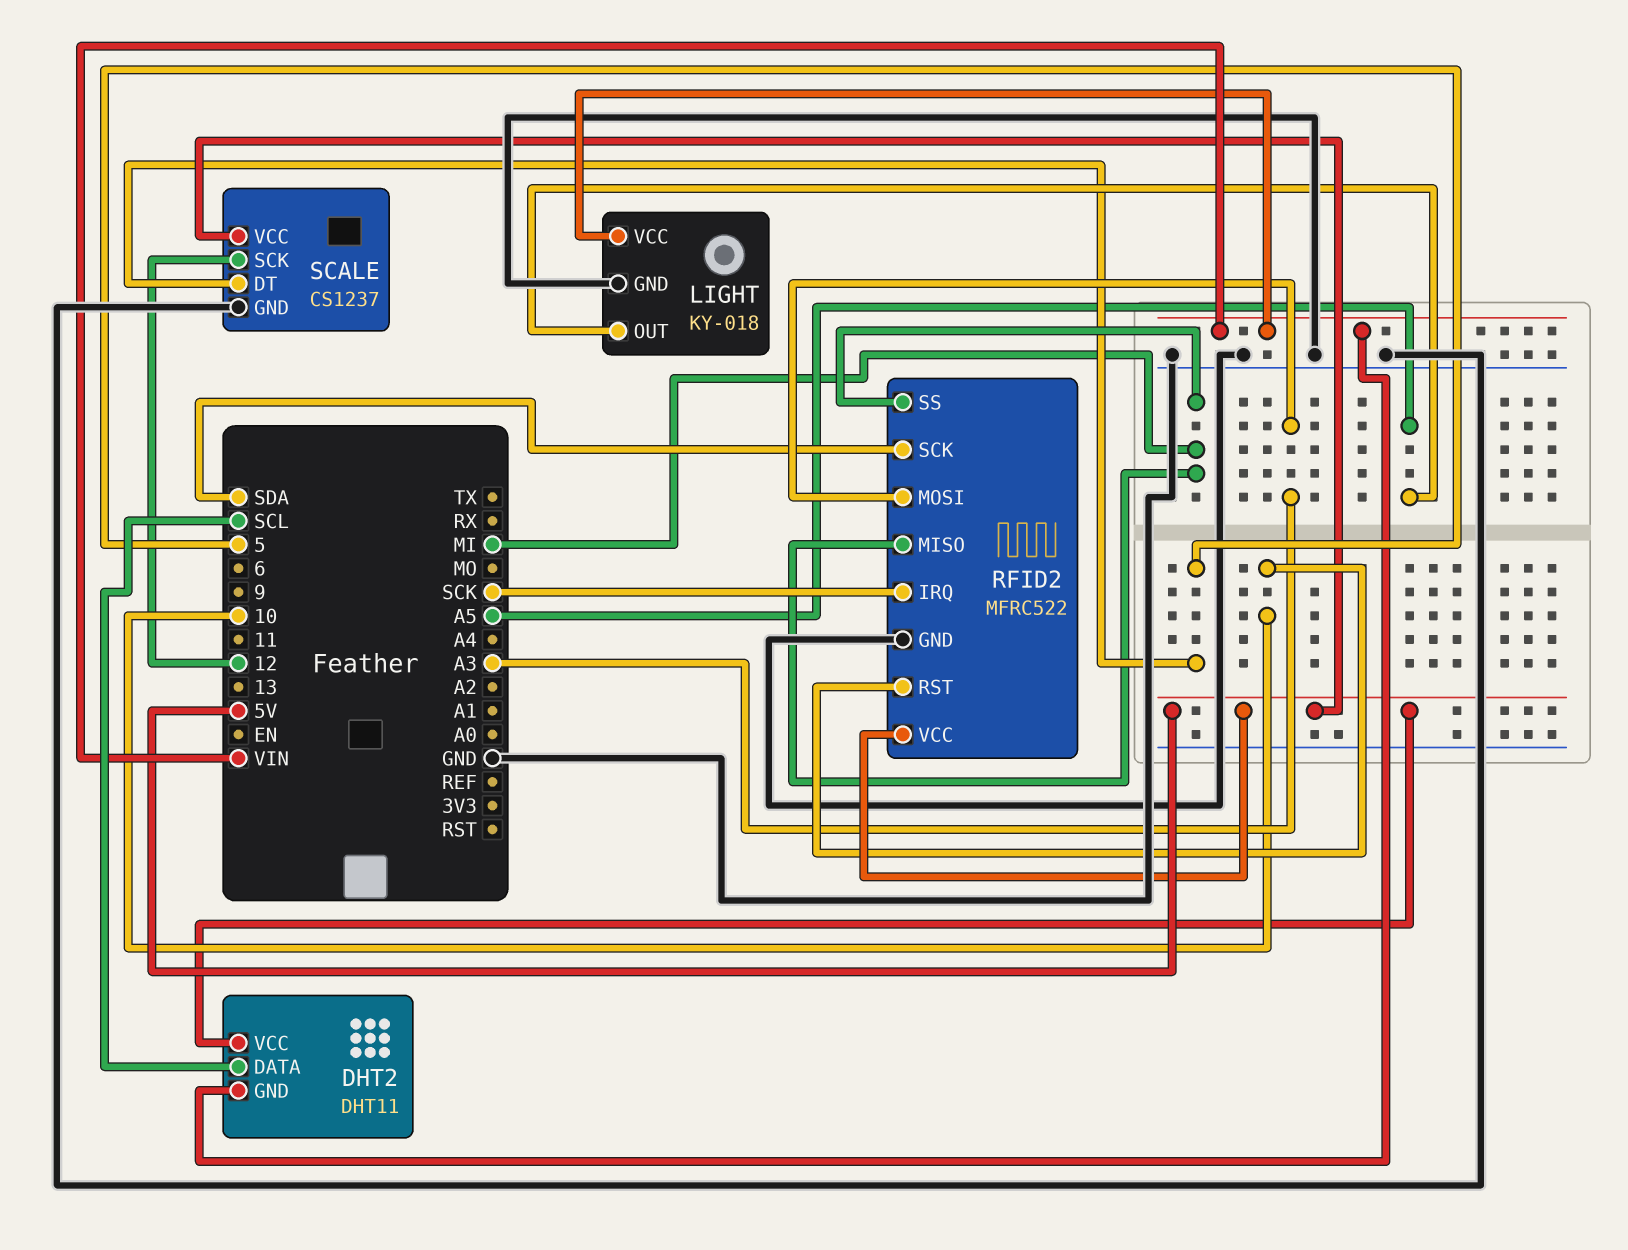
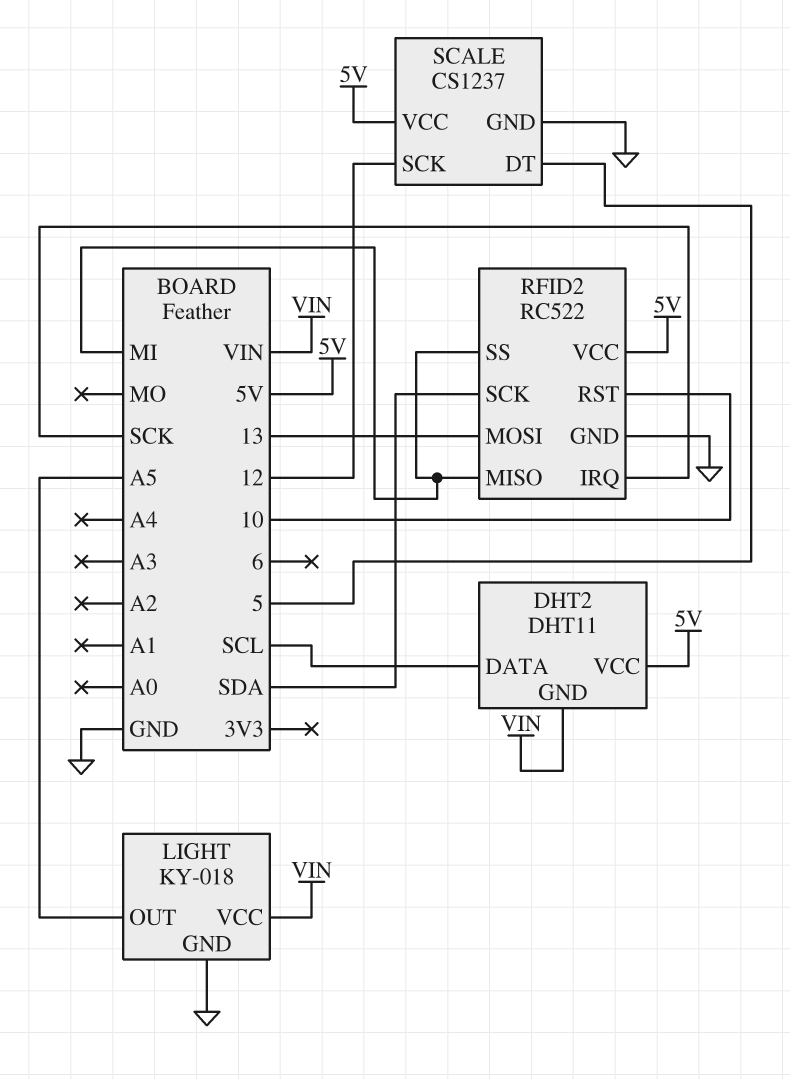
RFID2: MFRC522 -> RC522
RFID2 pin MOSI: A3 -> 13

